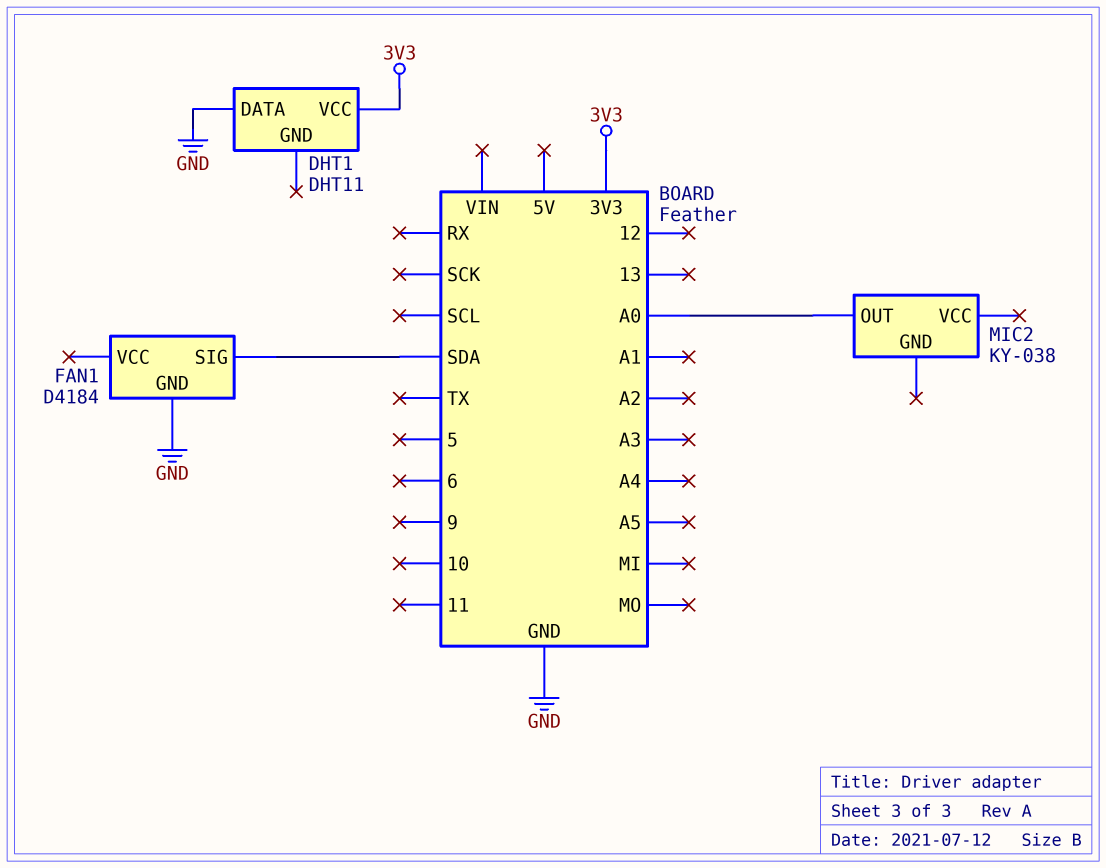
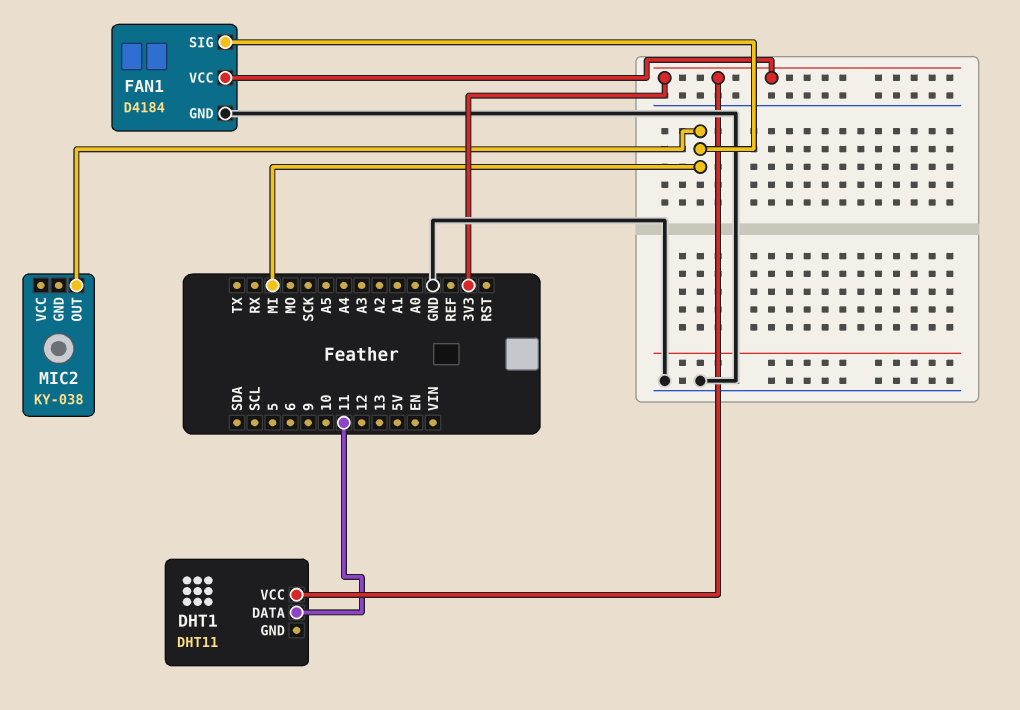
DHT1 pin DATA: GND -> 11
FAN1 pin SIG: SDA -> MI
FAN1 pin VCC: none -> 3V3
MIC2 pin OUT: A0 -> MI

